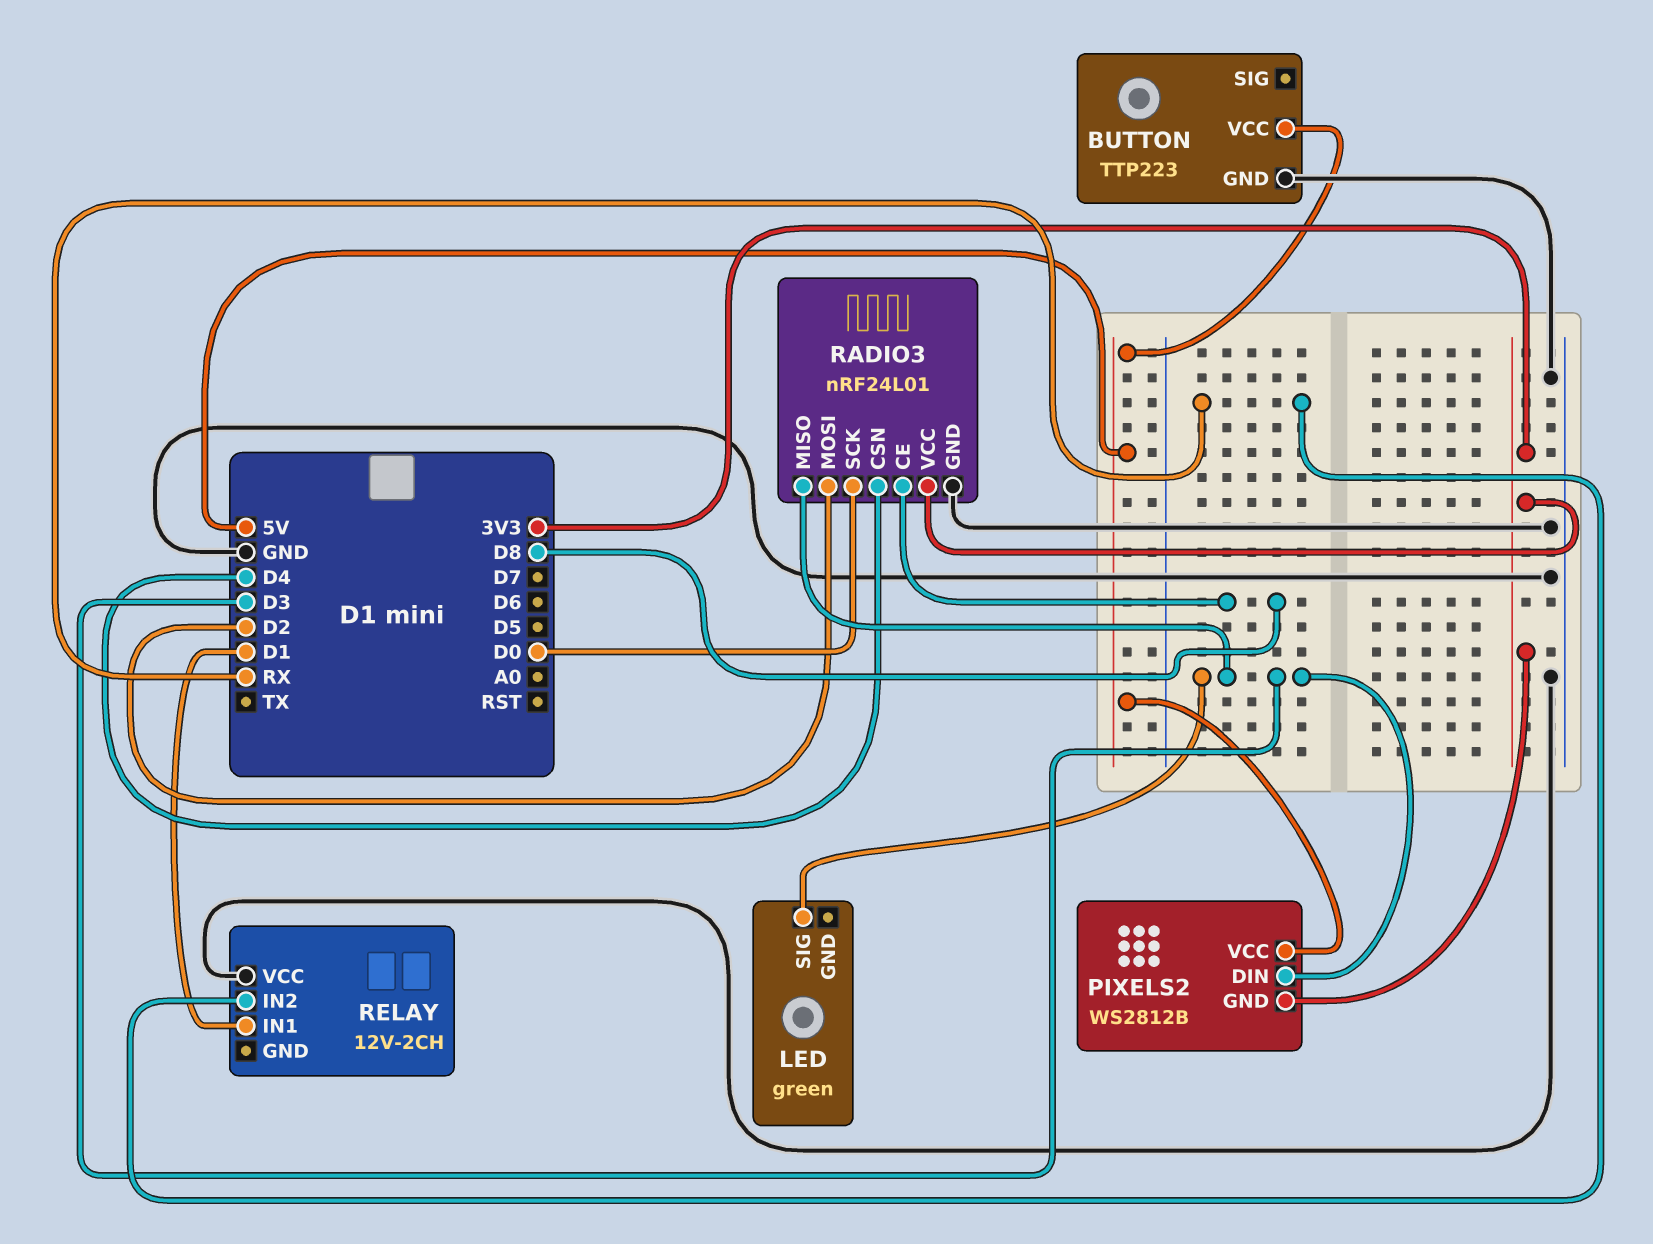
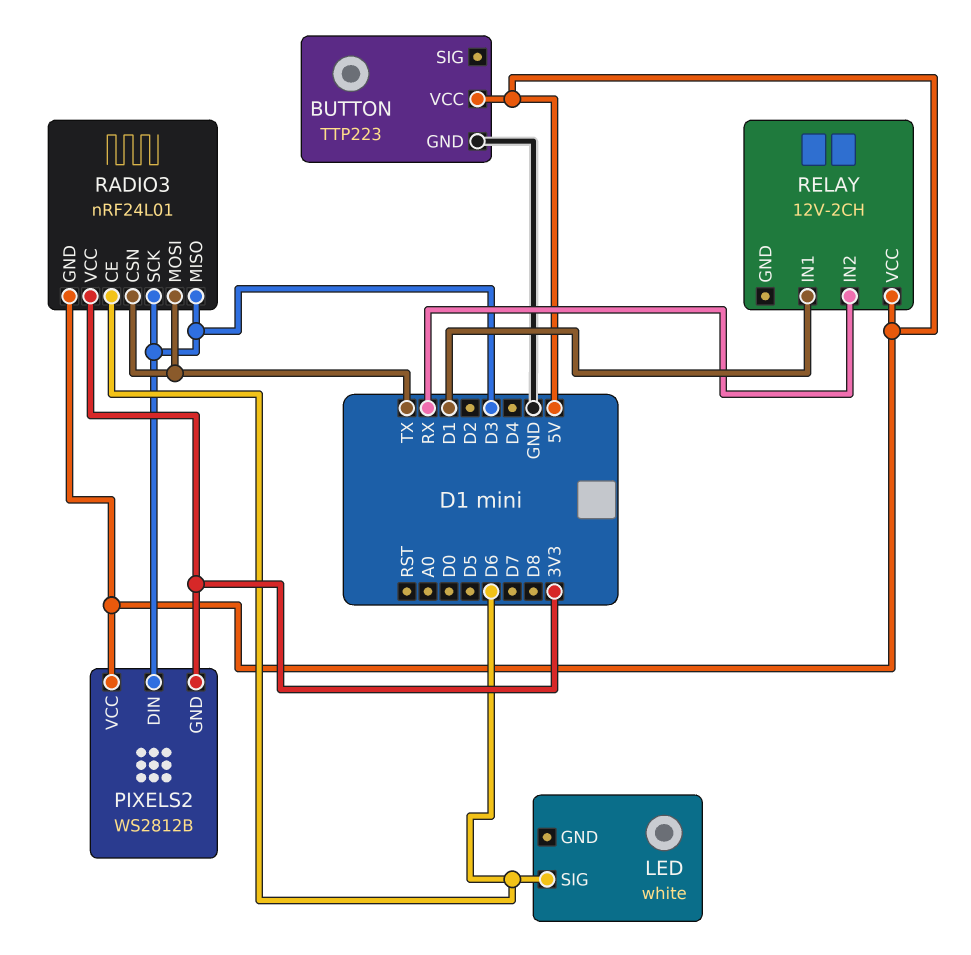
LED: green -> white
LED pin SIG: D3 -> D6
RADIO3 pin CE: D8 -> D6
RADIO3 pin CSN: D4 -> TX
RADIO3 pin GND: GND -> 5V
RADIO3 pin MOSI: D2 -> TX
RADIO3 pin SCK: D0 -> D3
RELAY pin VCC: GND -> 5V

